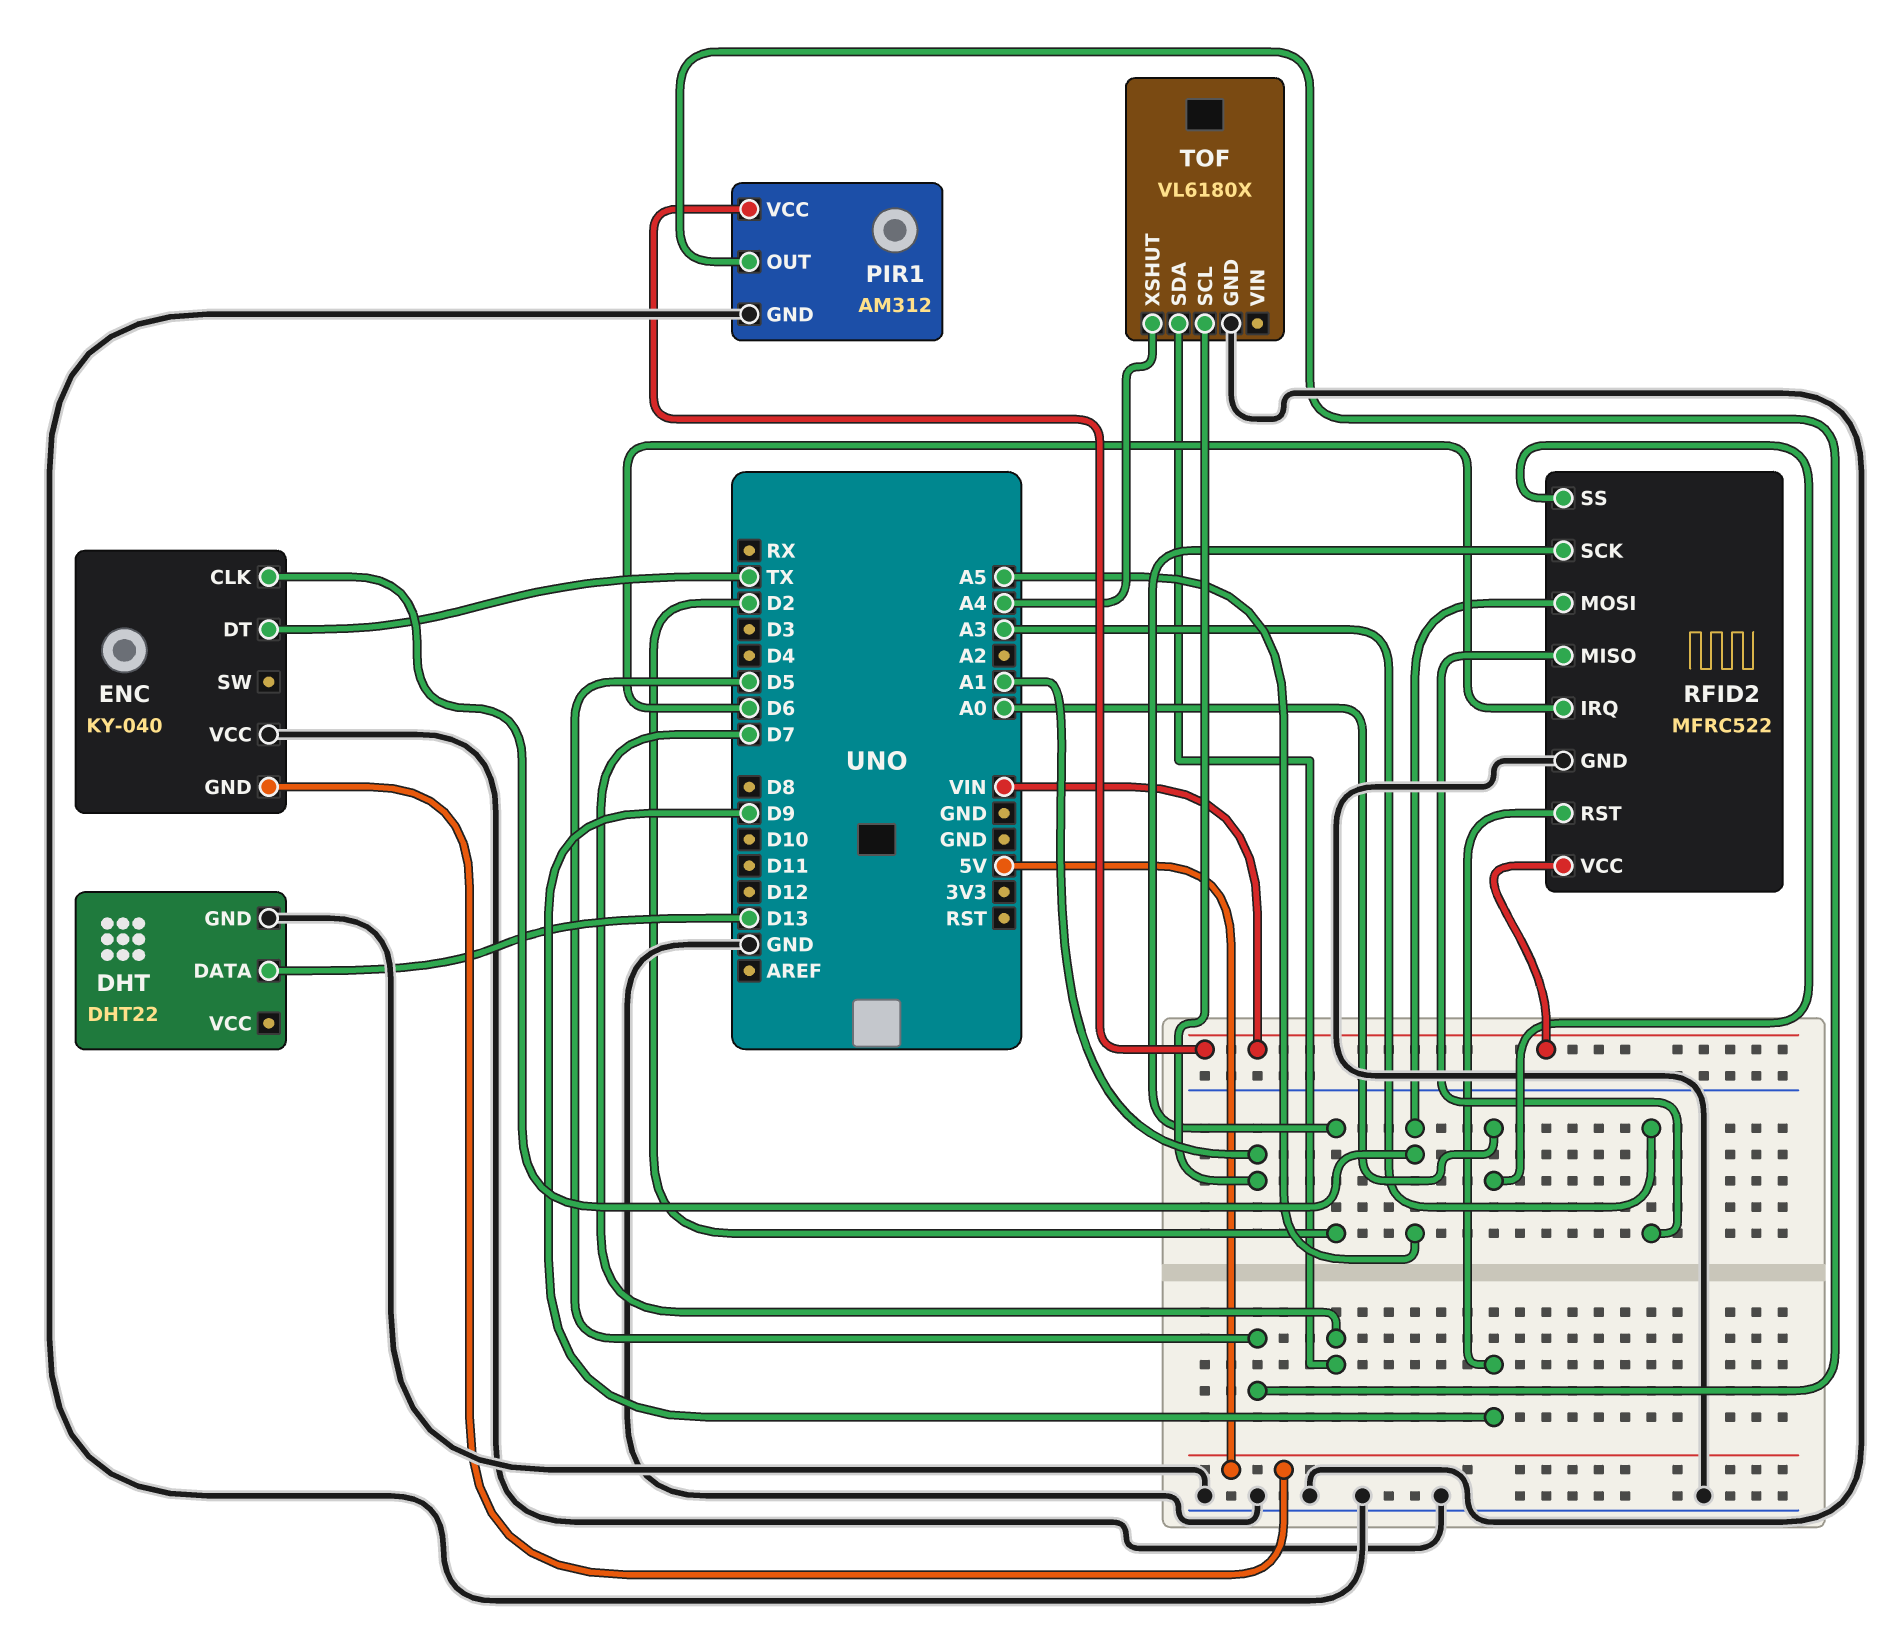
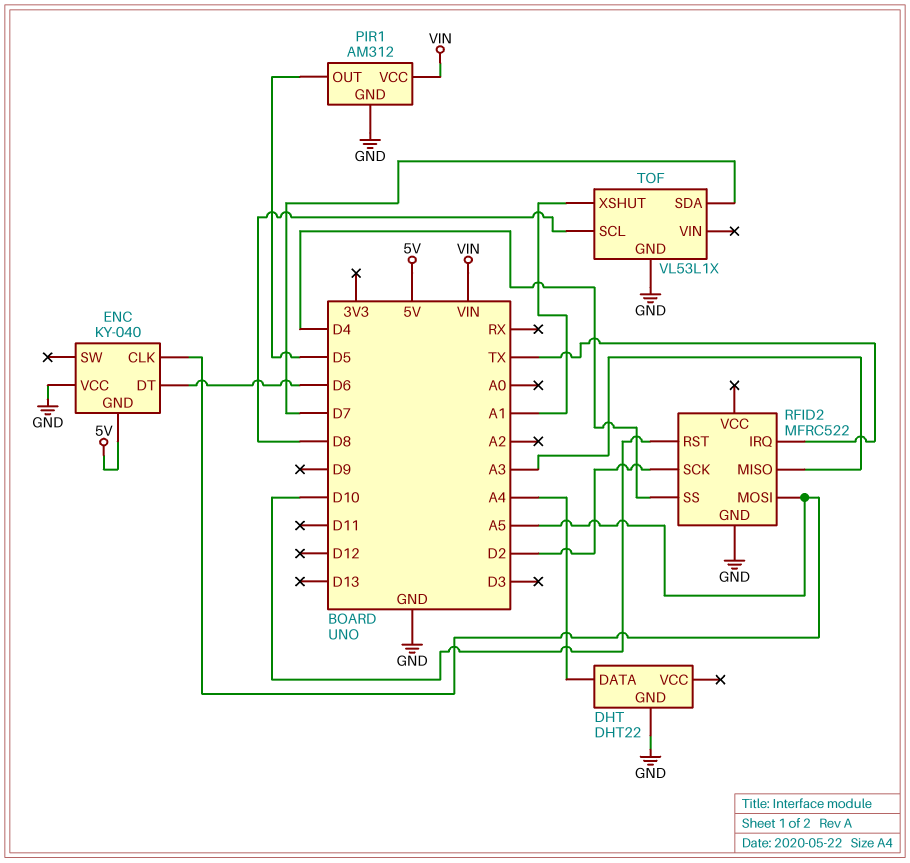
DHT pin DATA: D13 -> A4
ENC pin DT: TX -> D6
RFID2 pin IRQ: D6 -> TX
RFID2 pin RST: D9 -> D10
RFID2 pin SS: A0 -> D4
RFID2 pin VCC: VIN -> none
TOF: VL6180X -> VL53L1X
TOF pin SCL: A1 -> D8
TOF pin XSHUT: A4 -> A1

